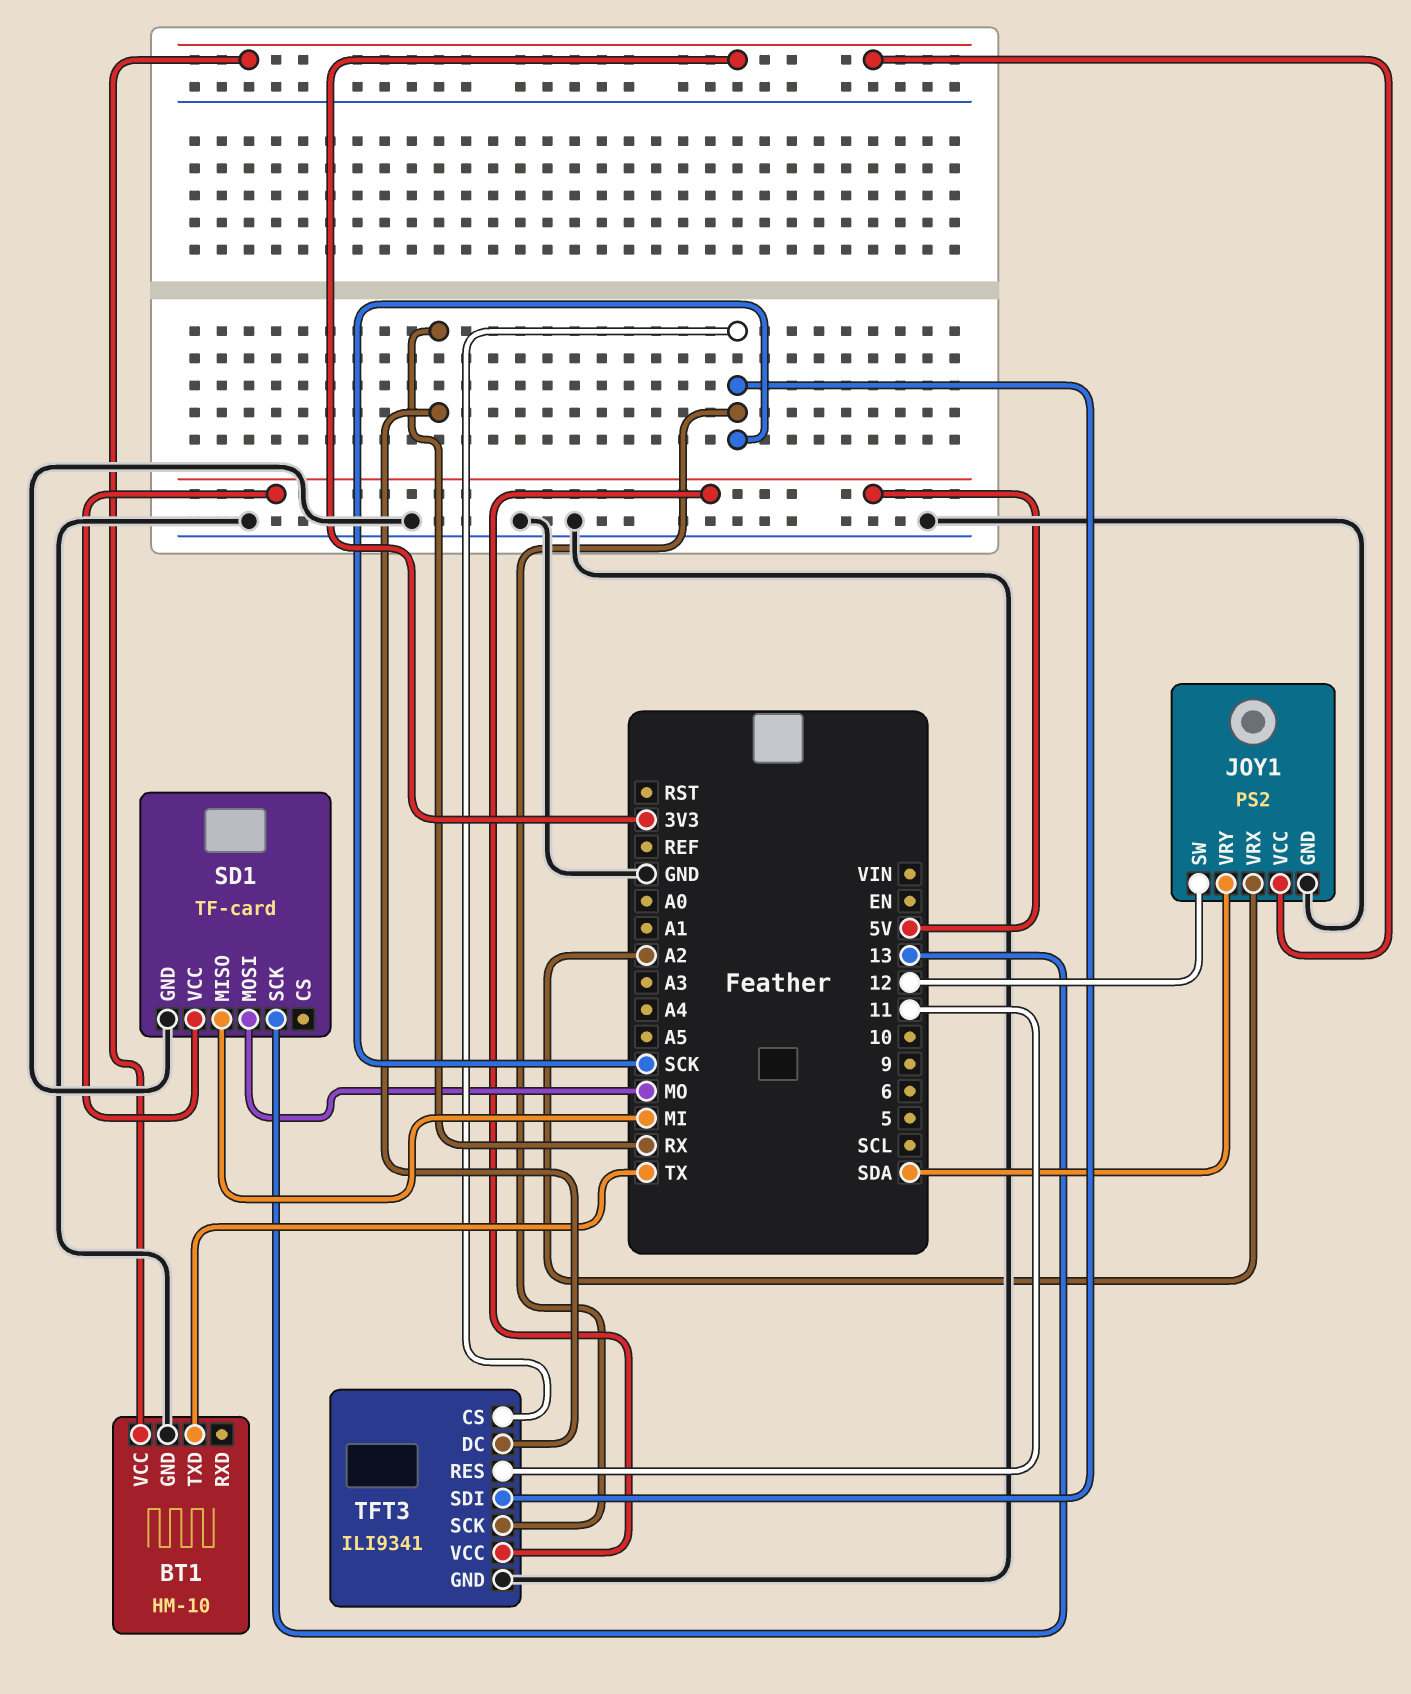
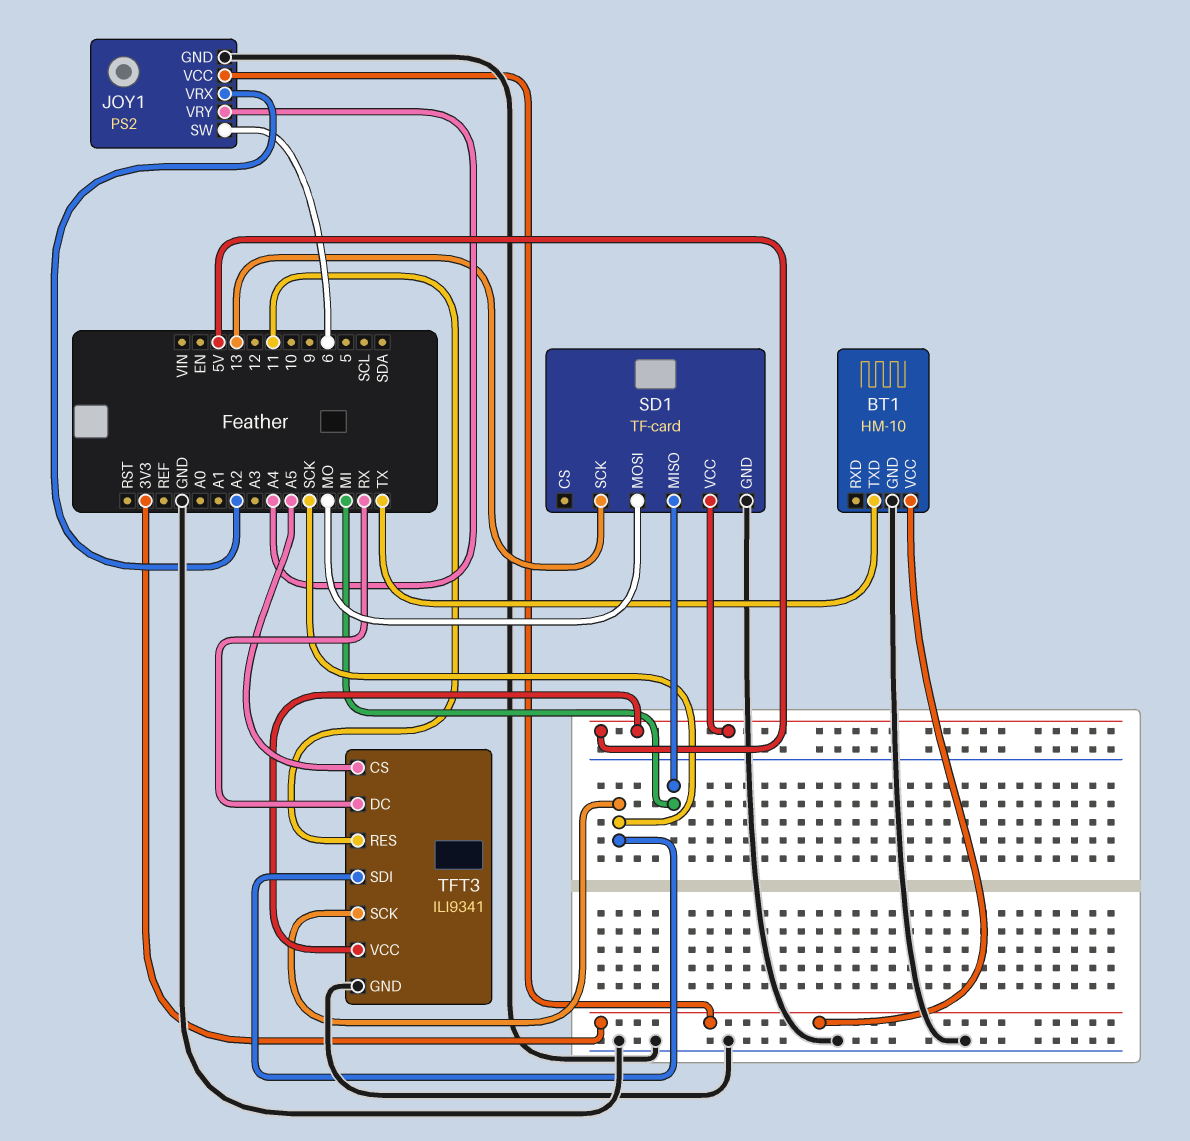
JOY1 pin SW: 12 -> 6
JOY1 pin VRY: SDA -> A4
TFT3 pin CS: SCK -> A5

